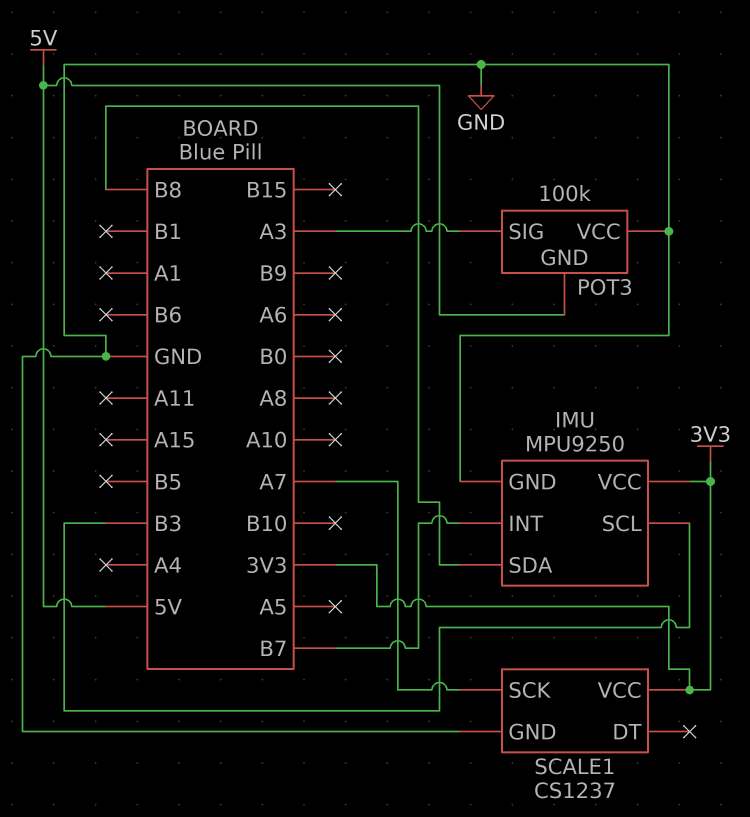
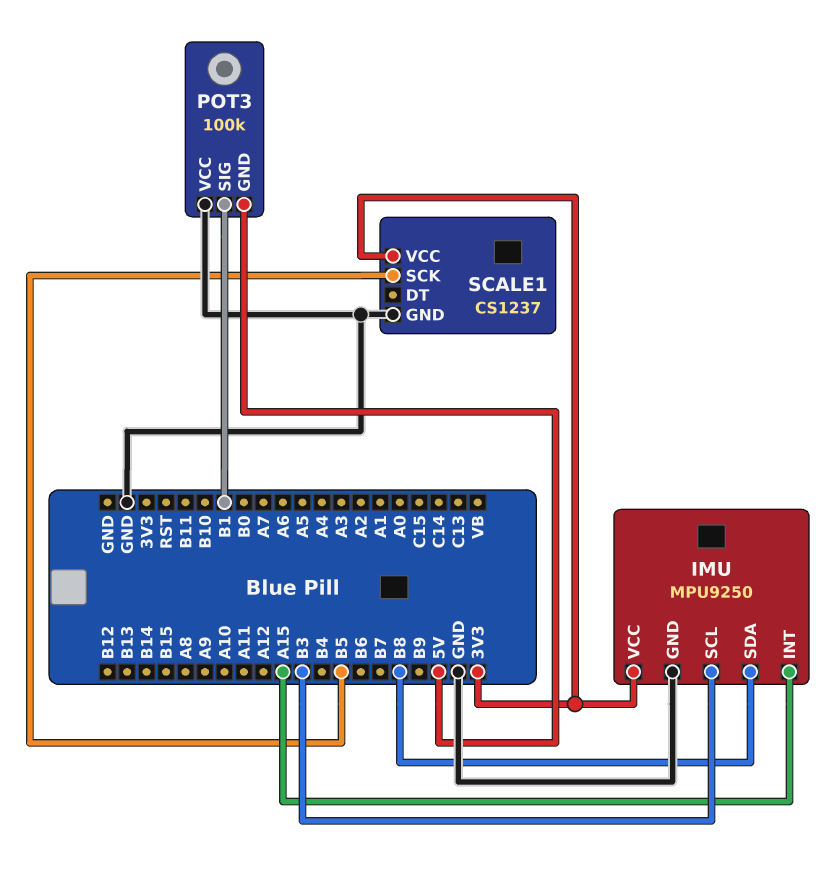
IMU pin INT: B7 -> A15
POT3 pin SIG: A3 -> B1
SCALE1 pin SCK: A7 -> B5

